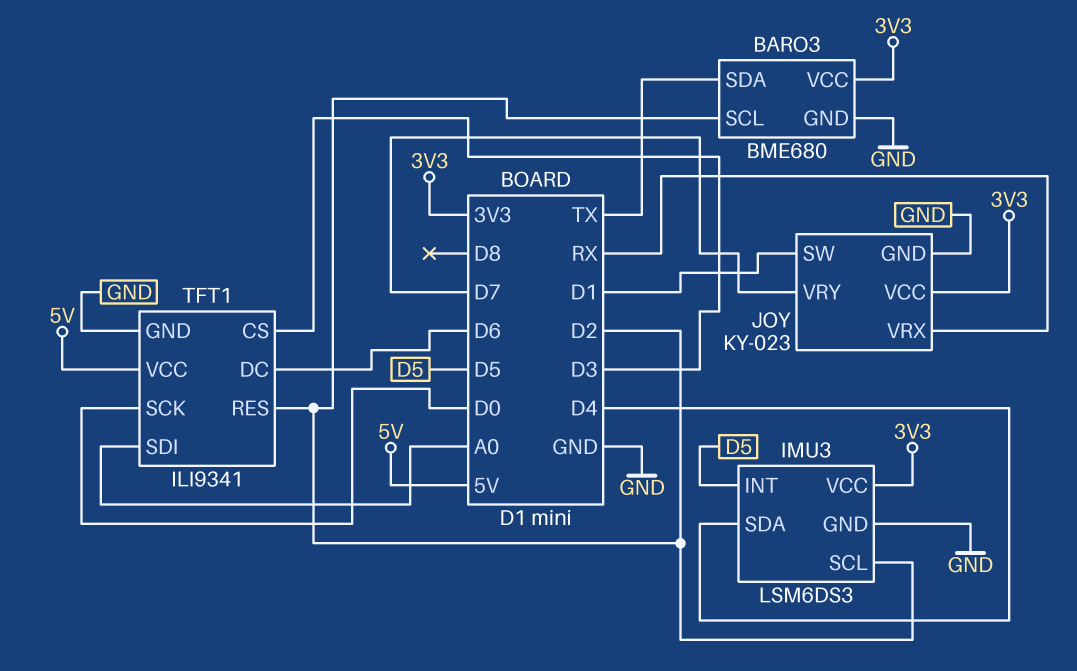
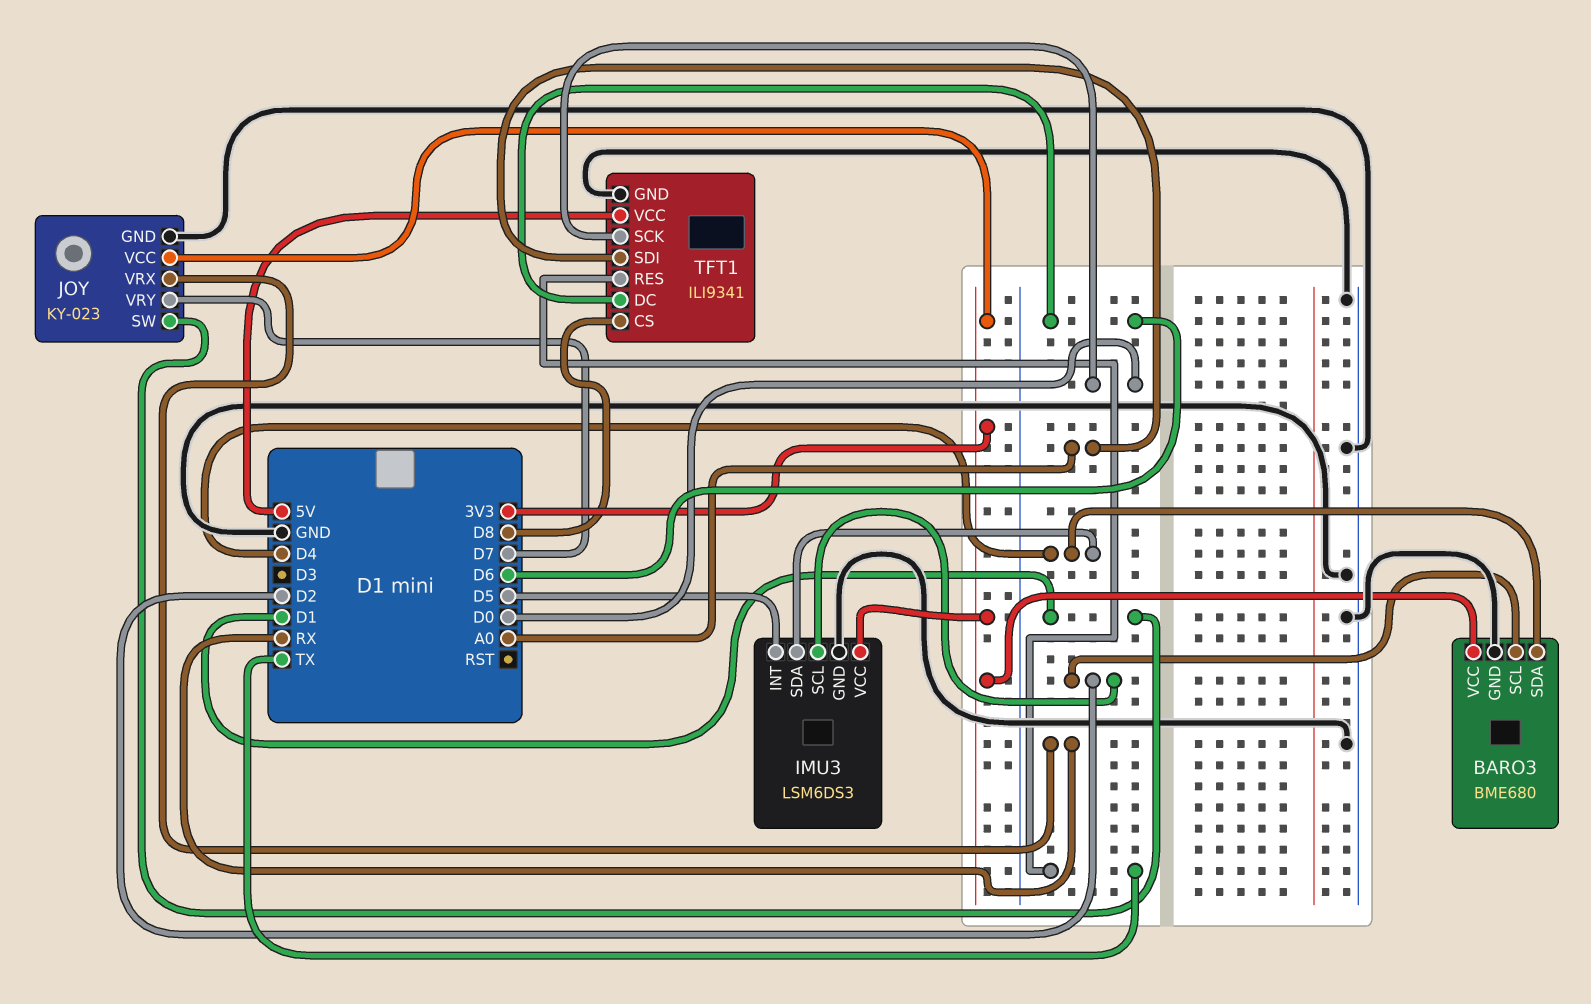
BARO3 pin SDA: TX -> D4
TFT1 pin CS: D3 -> D8
TFT1 pin RES: D2 -> TX

